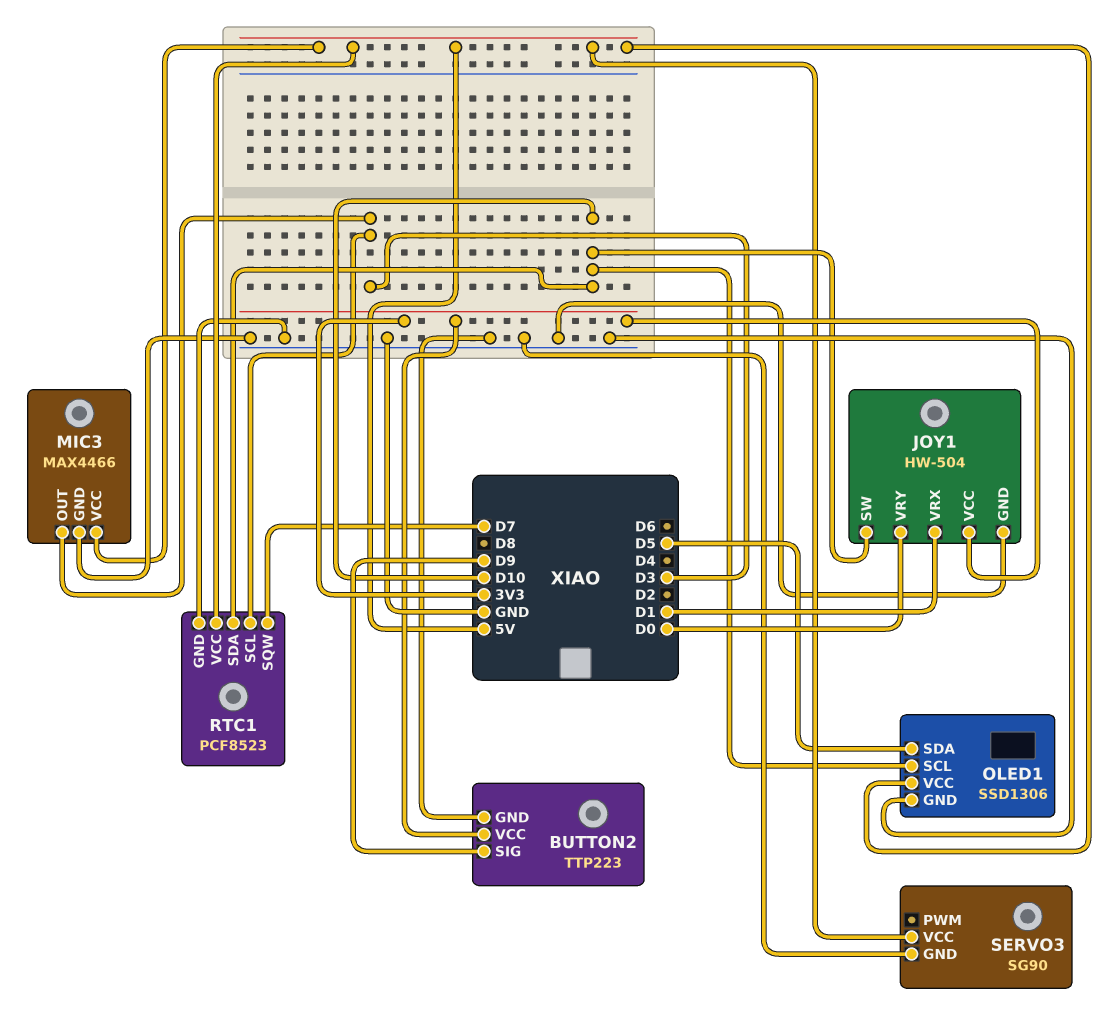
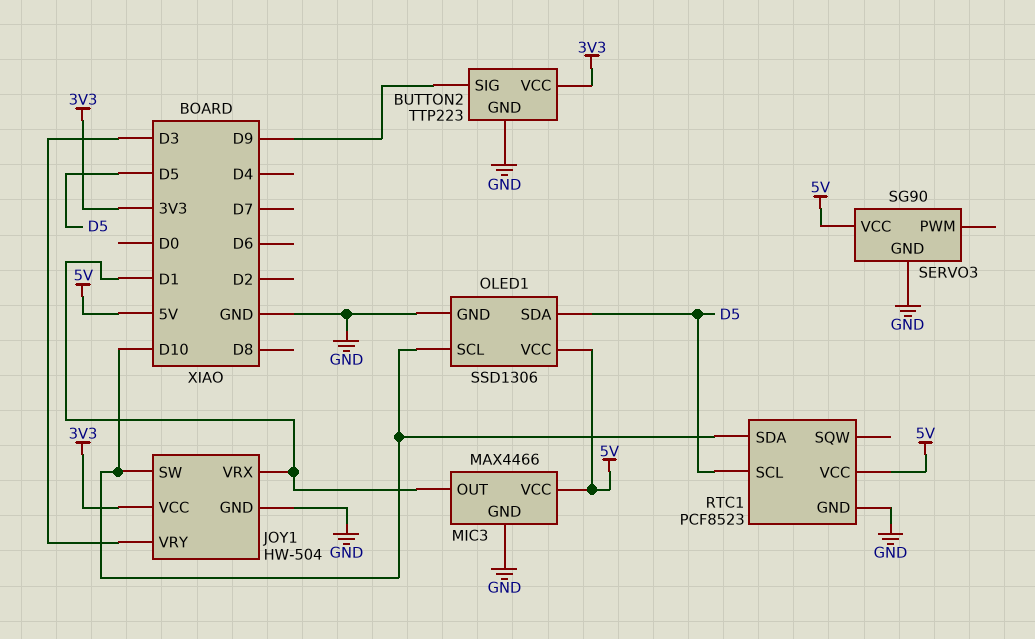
JOY1 pin VRY: D0 -> D3
MIC3 pin OUT: D3 -> D1
RTC1 pin SCL: D3 -> D5
RTC1 pin SQW: D7 -> none

